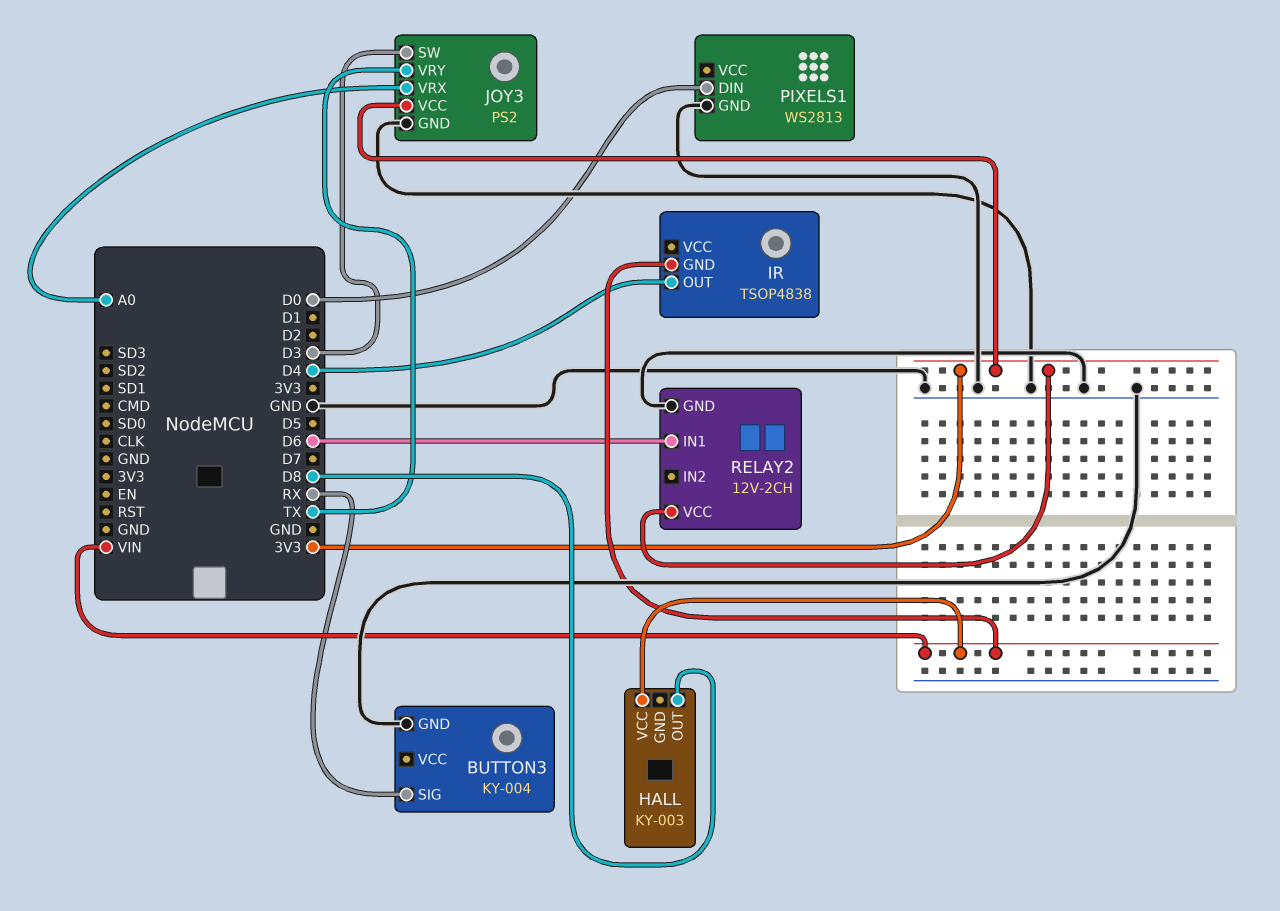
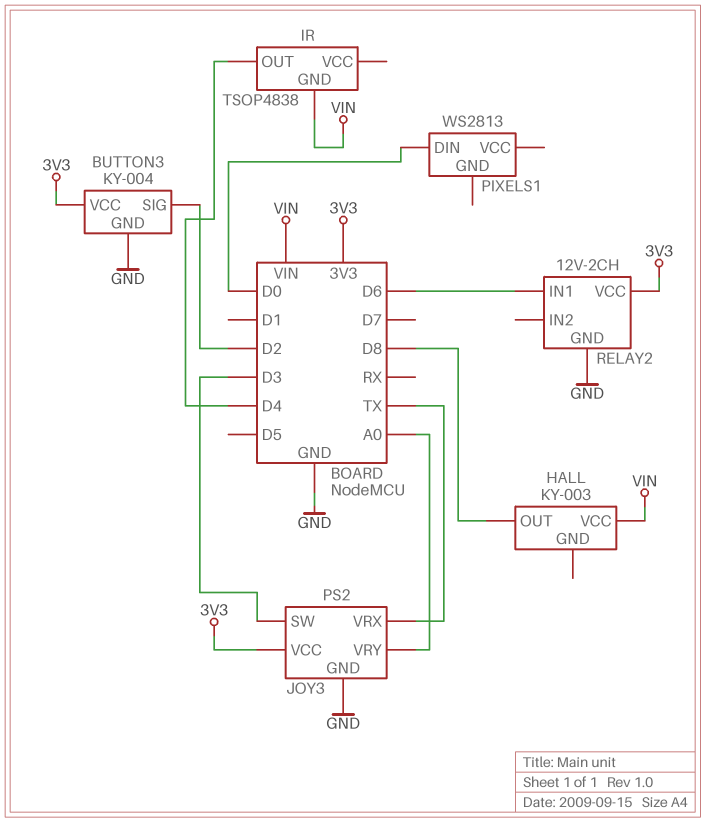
BUTTON3 pin SIG: RX -> D2
BUTTON3 pin VCC: none -> 3V3
JOY3 pin VRX: A0 -> TX
JOY3 pin VRY: TX -> A0
PIXELS1 pin GND: GND -> none

